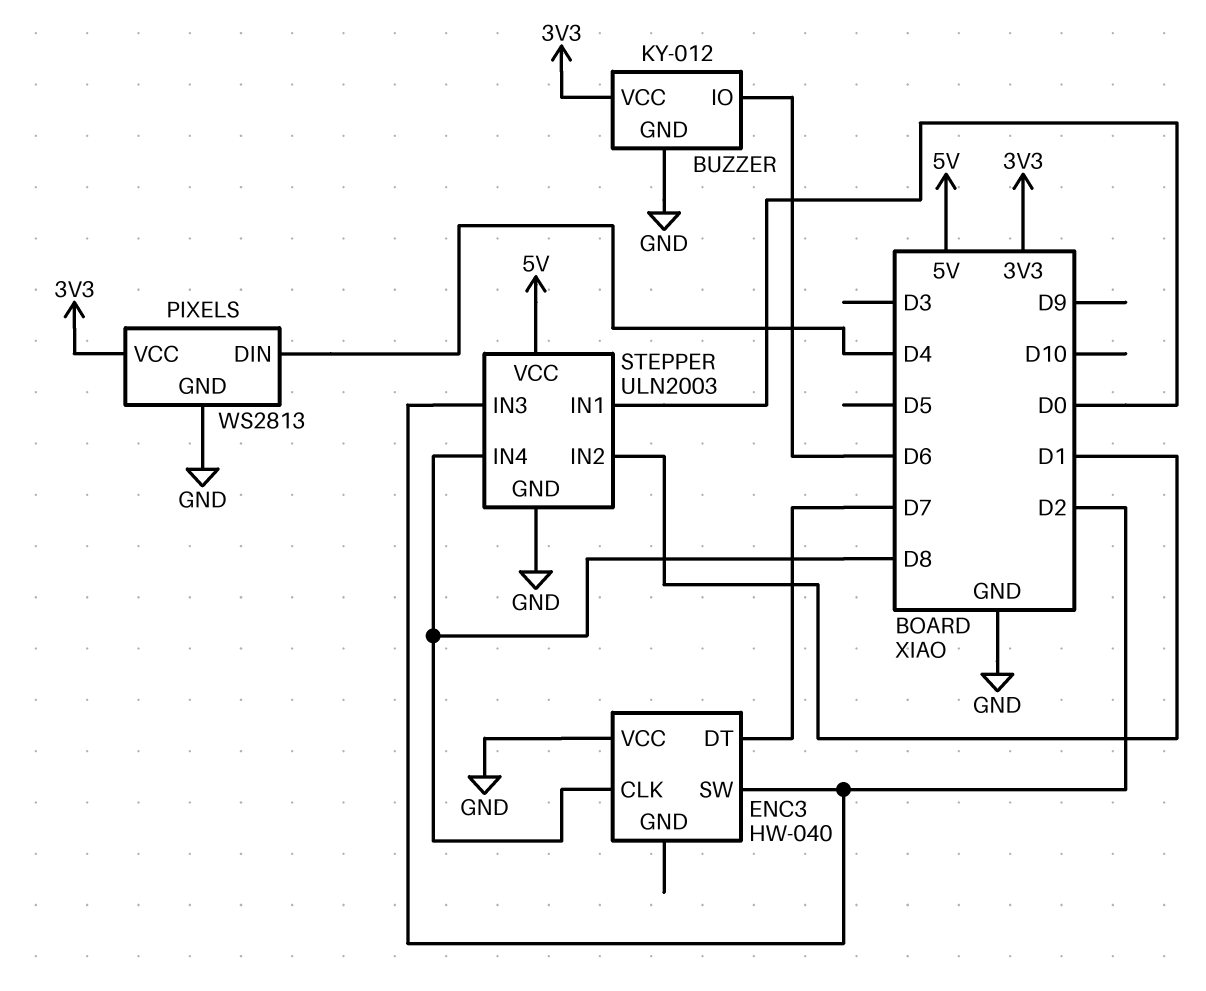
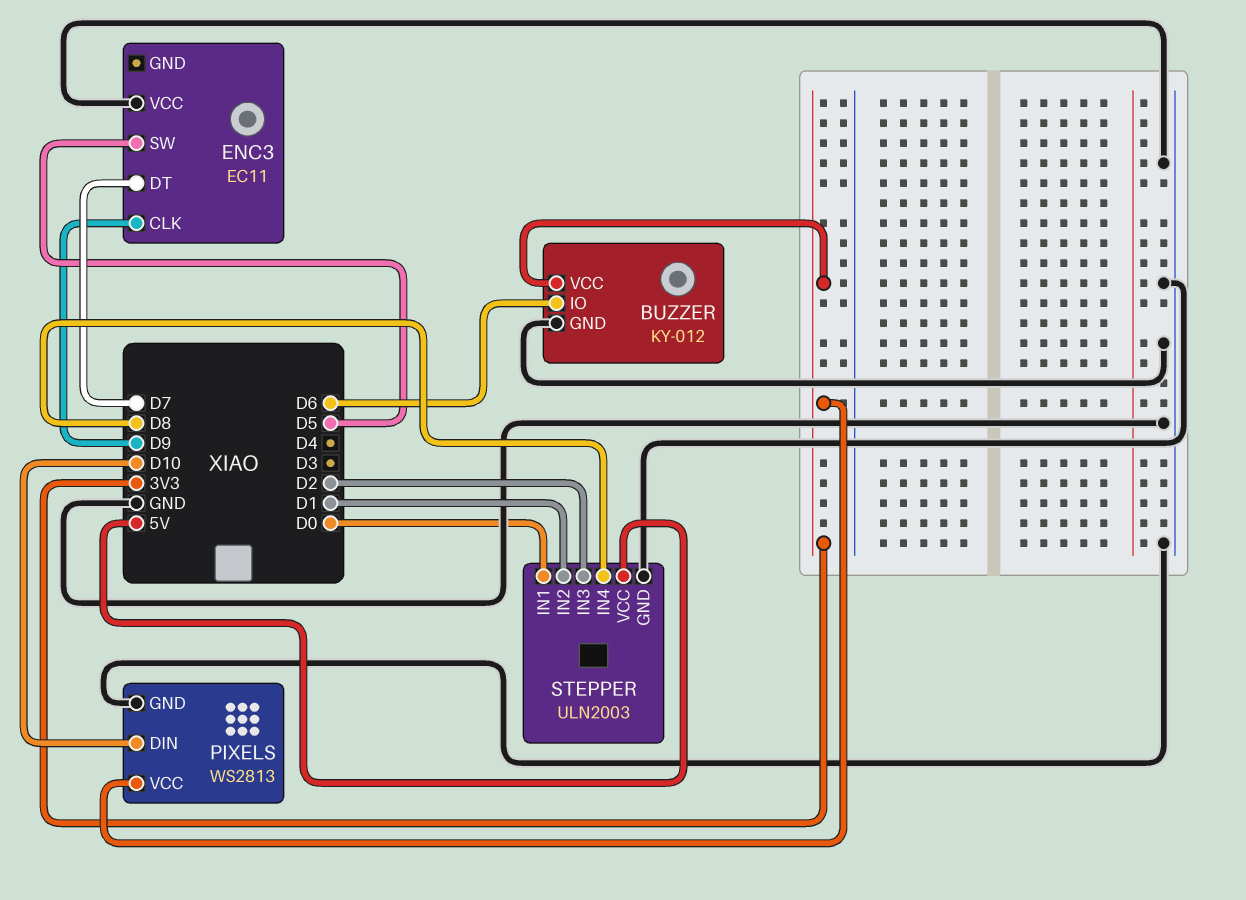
ENC3: HW-040 -> EC11
ENC3 pin CLK: D8 -> D9
ENC3 pin SW: D2 -> D5
PIXELS pin DIN: D4 -> D10

